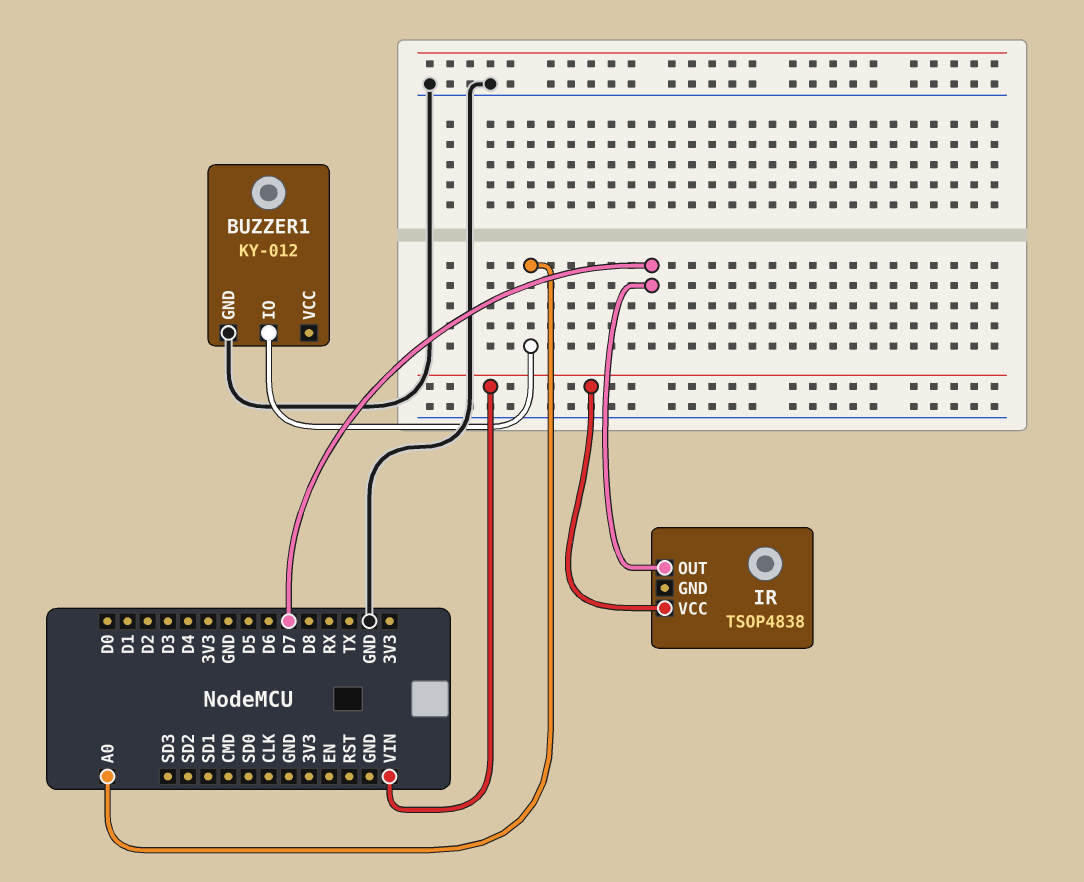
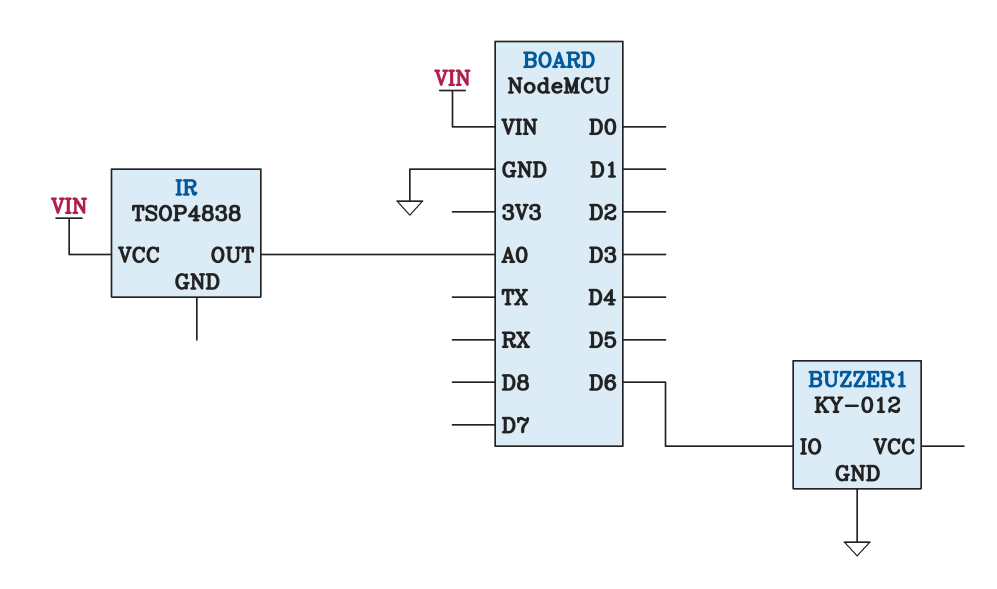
BUZZER1 pin IO: A0 -> D6
IR pin OUT: D7 -> A0

